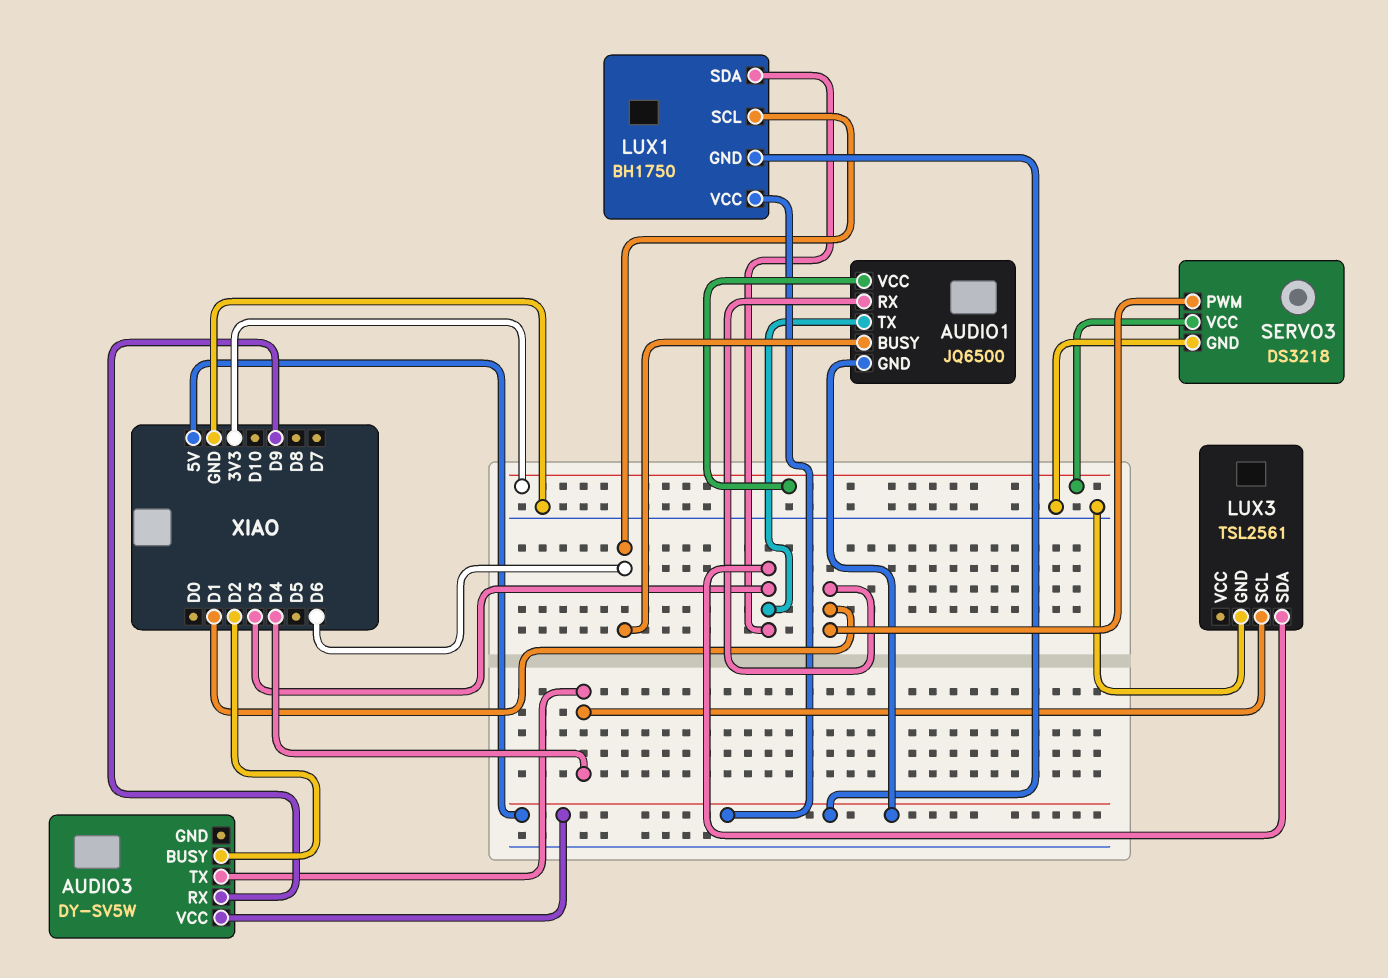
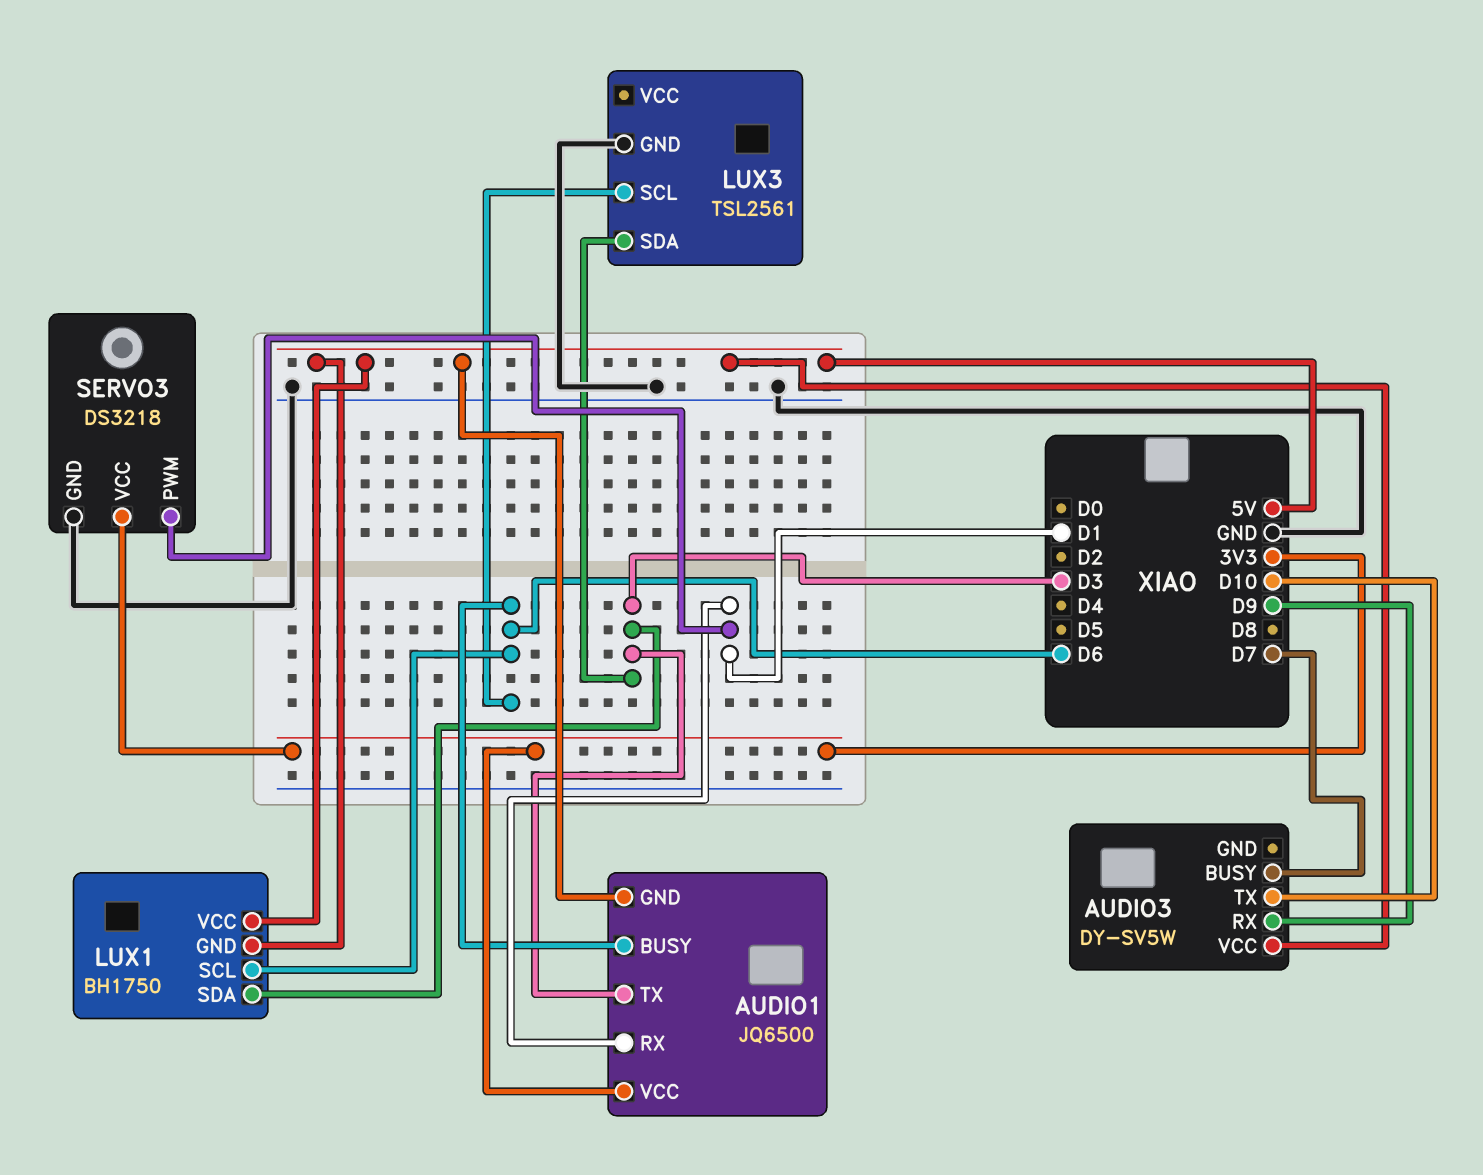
AUDIO3 pin BUSY: D2 -> D7
AUDIO3 pin TX: D4 -> D10
LUX3 pin SCL: D4 -> D6

